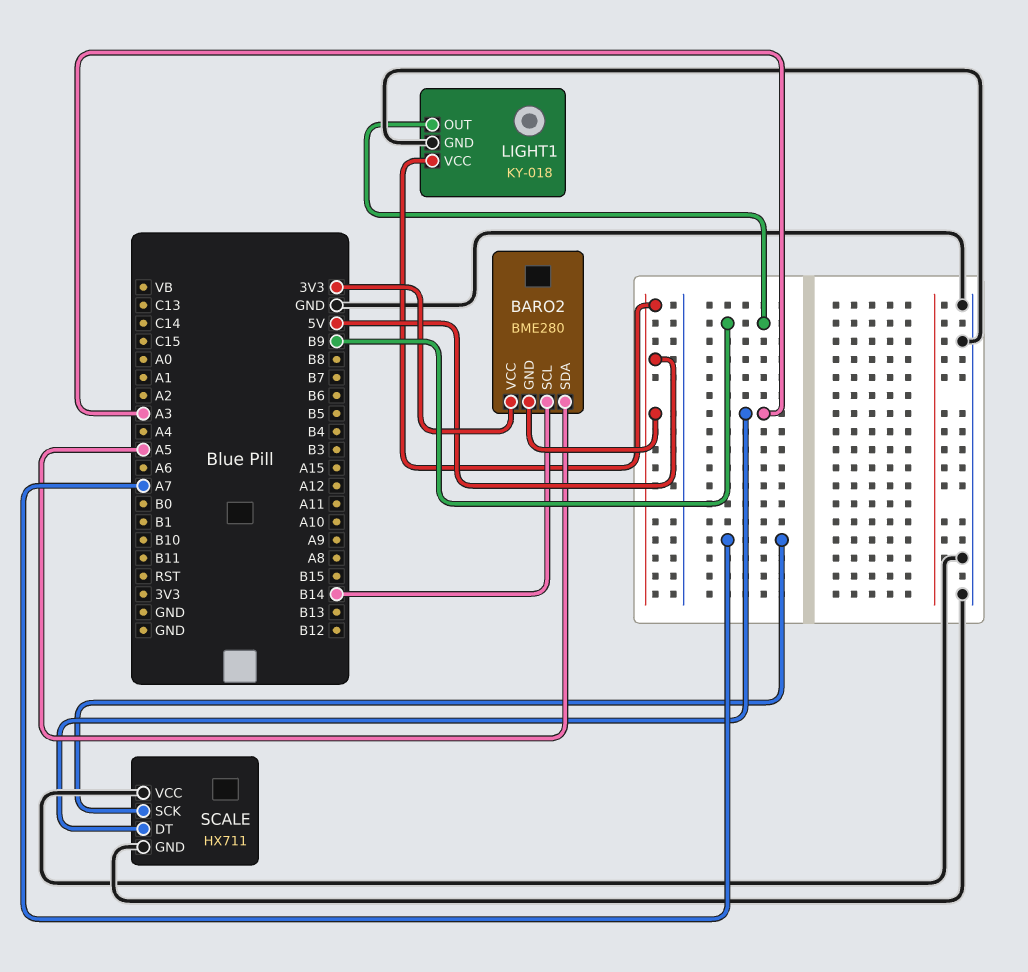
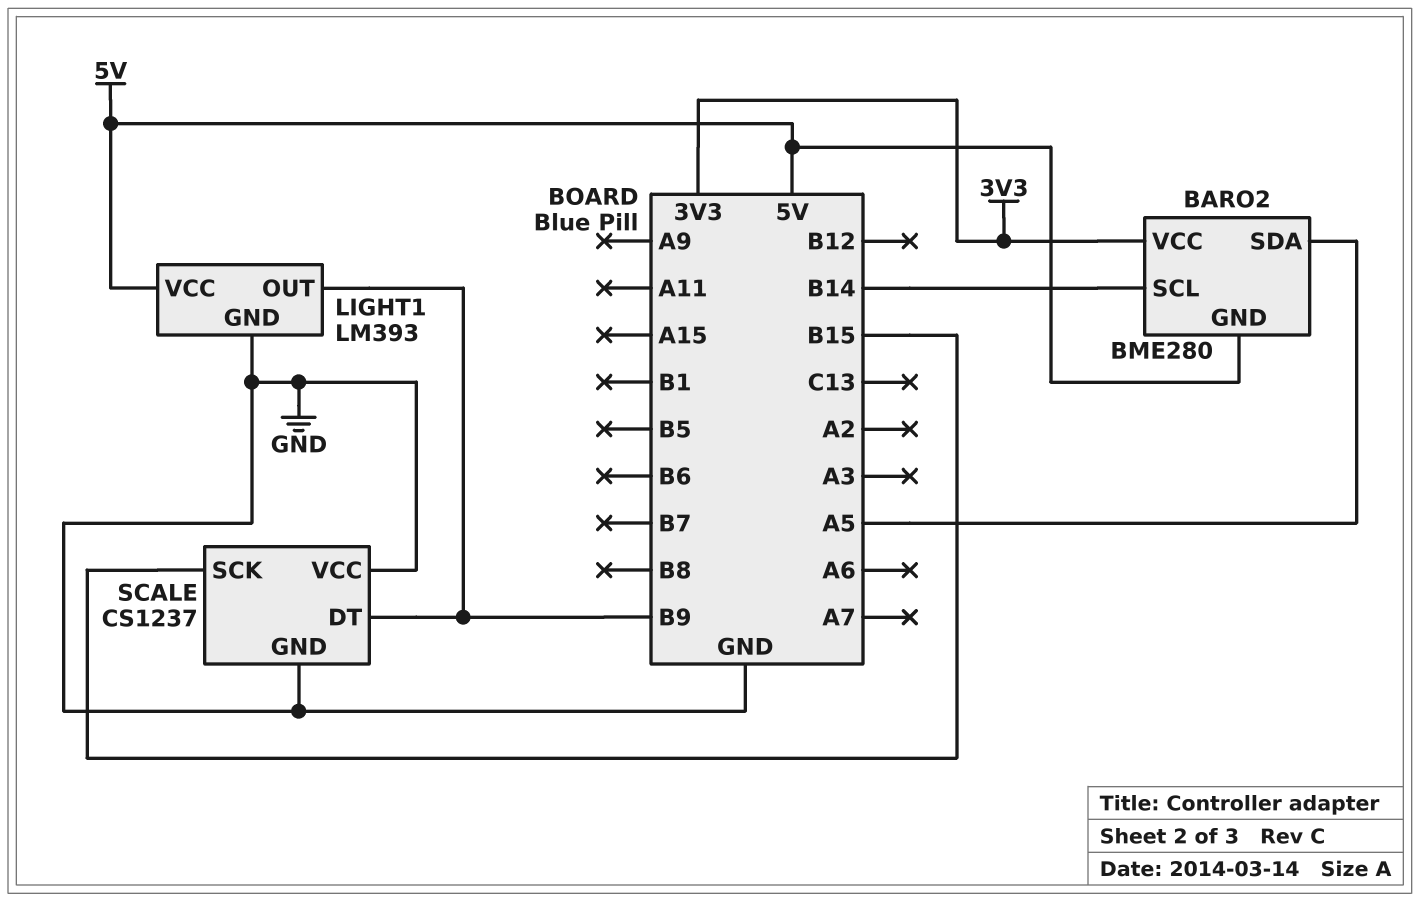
LIGHT1: KY-018 -> LM393
SCALE: HX711 -> CS1237
SCALE pin DT: A3 -> B9
SCALE pin SCK: A7 -> B15

